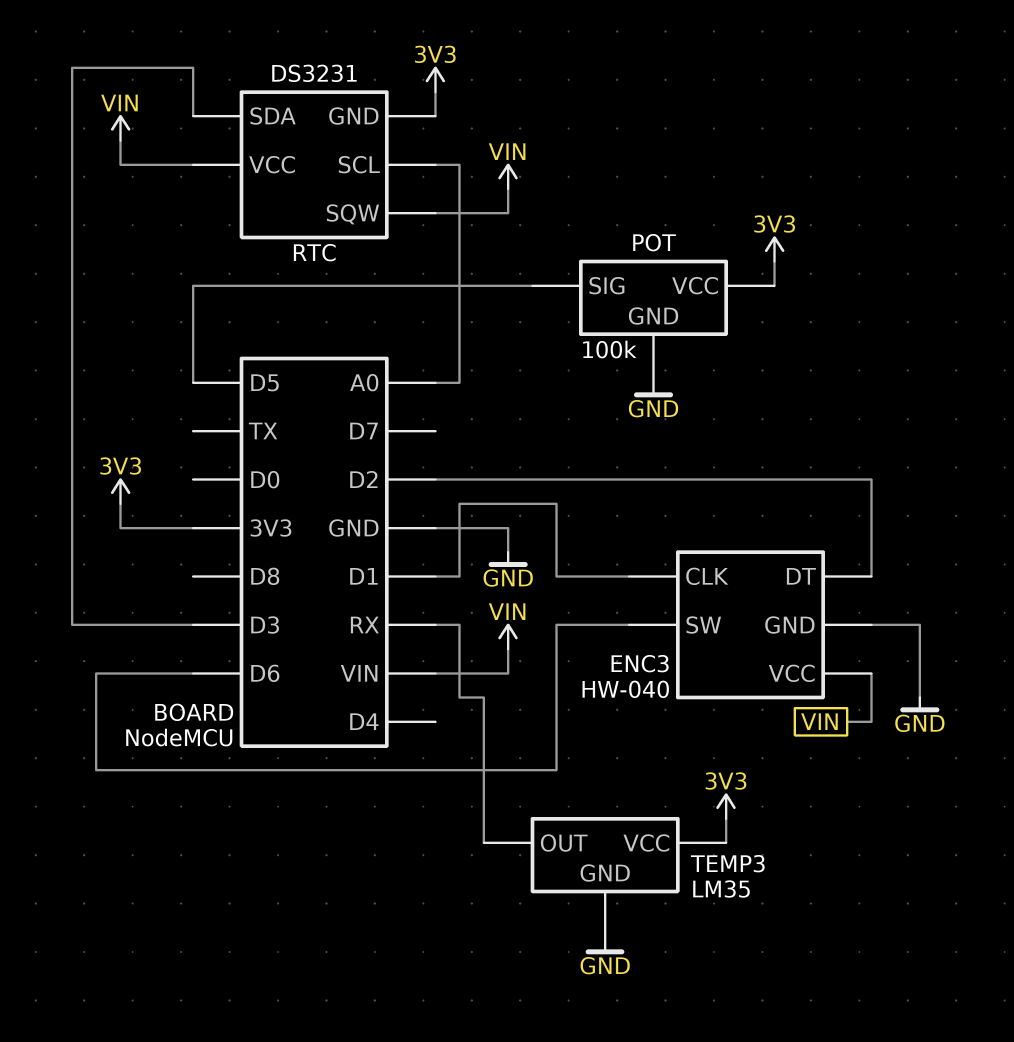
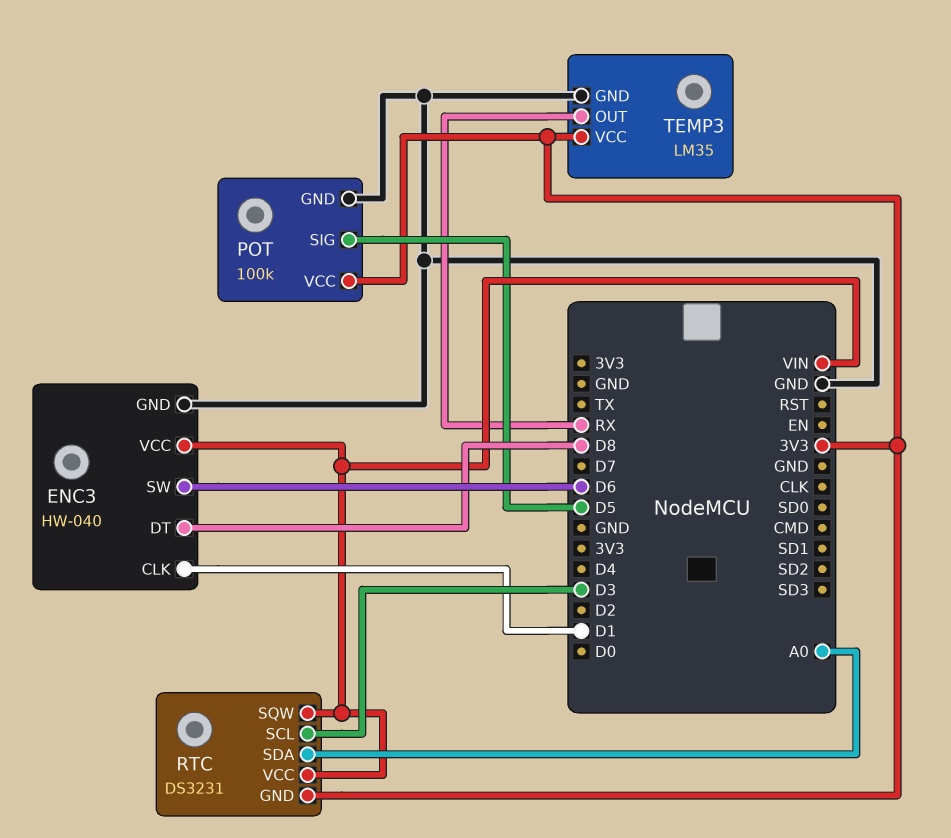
ENC3 pin DT: D2 -> D8
RTC pin SCL: A0 -> D3
RTC pin SDA: D3 -> A0

